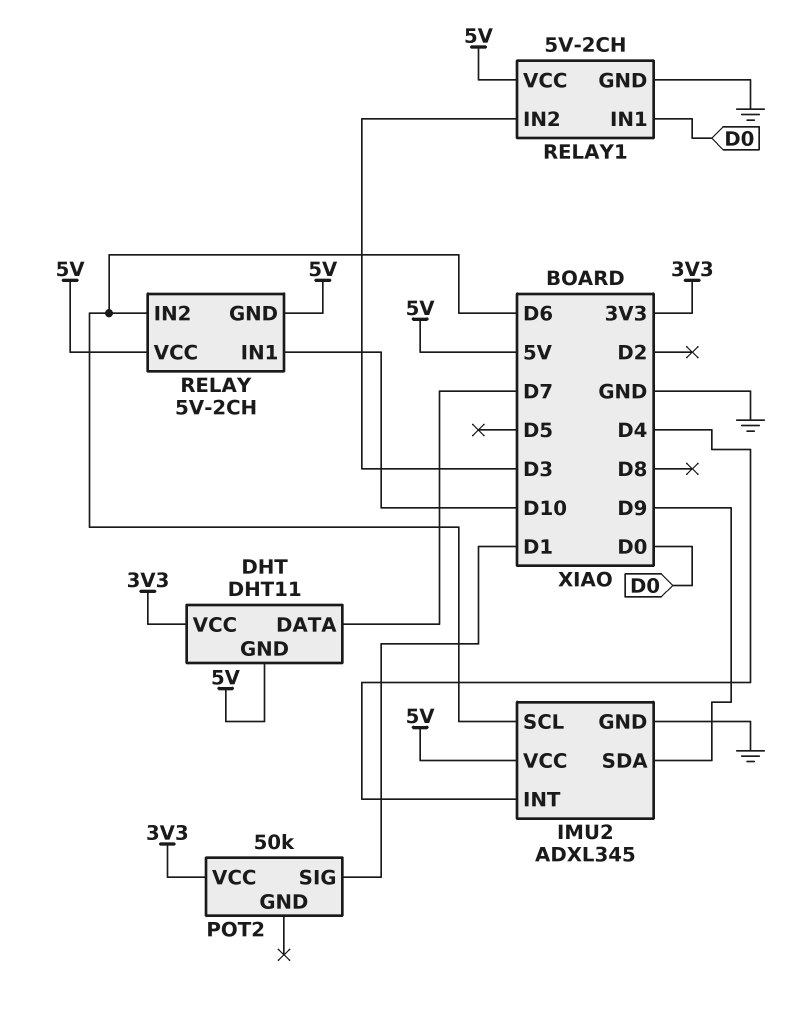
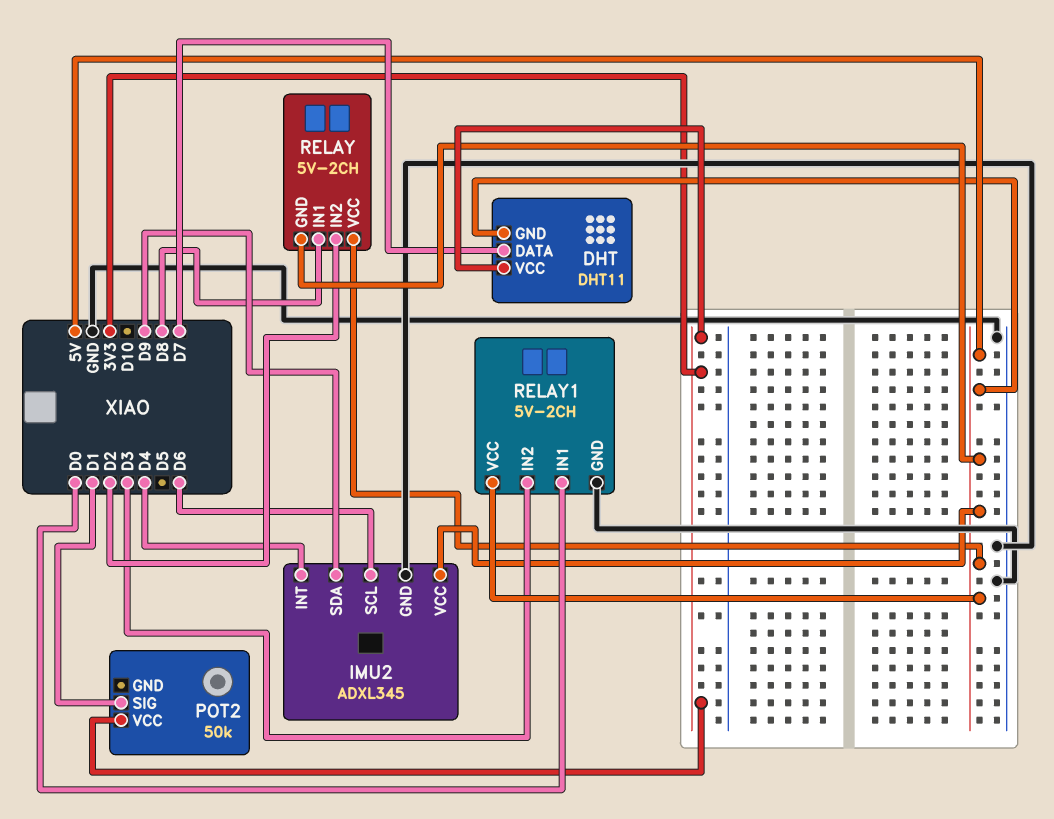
RELAY pin IN1: D10 -> D8
RELAY pin IN2: D6 -> D2

